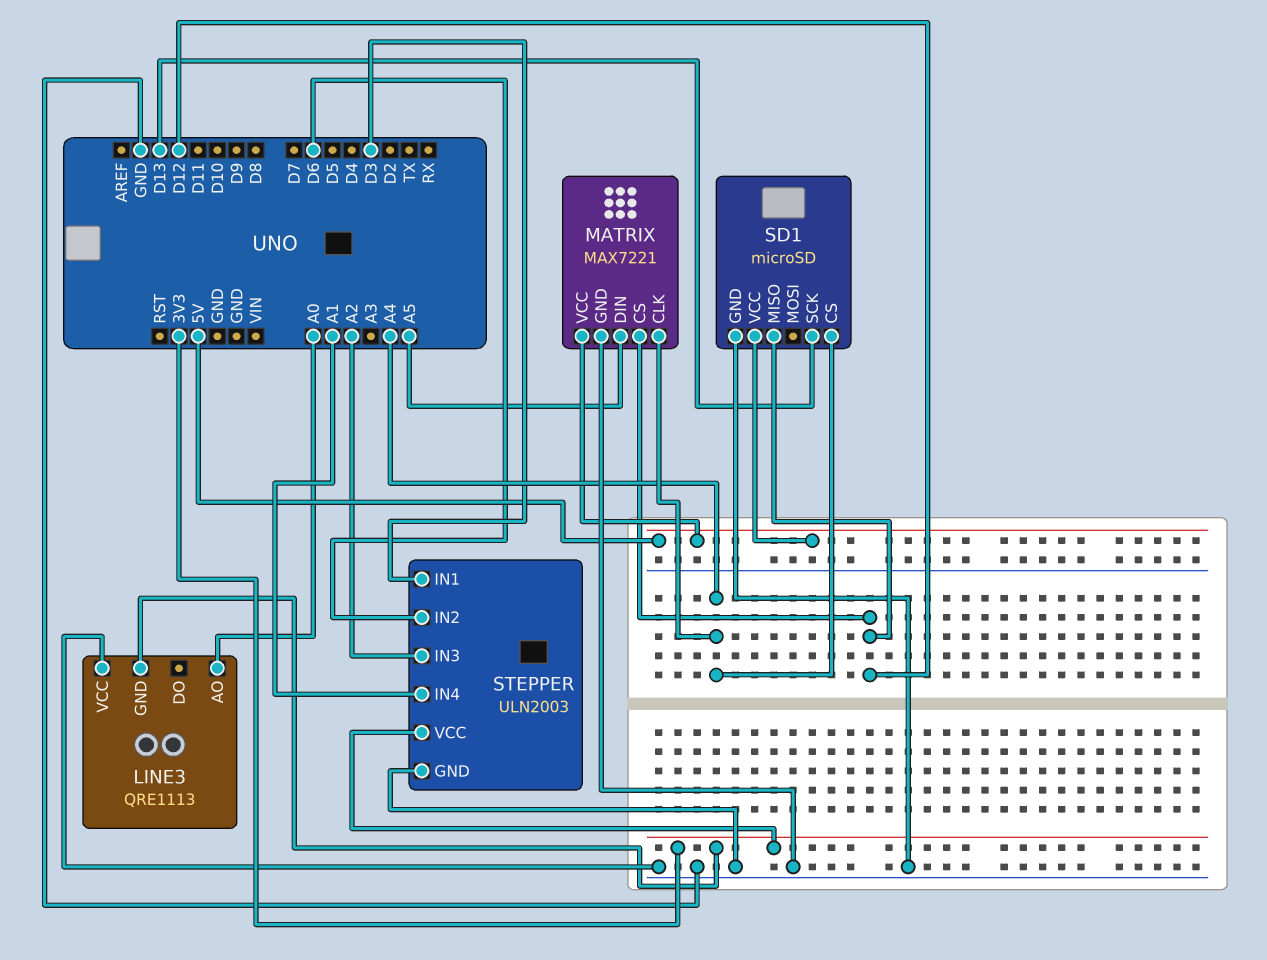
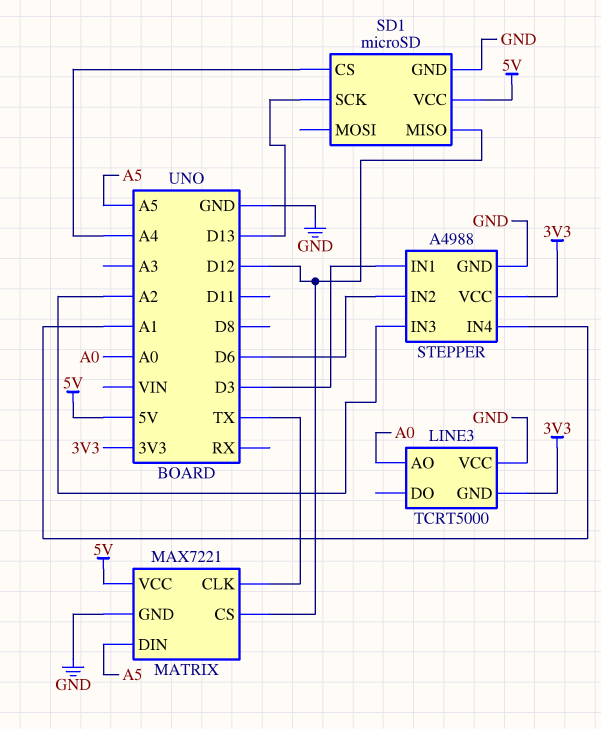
LINE3: QRE1113 -> TCRT5000
MATRIX pin CLK: A4 -> TX
STEPPER: ULN2003 -> A4988

